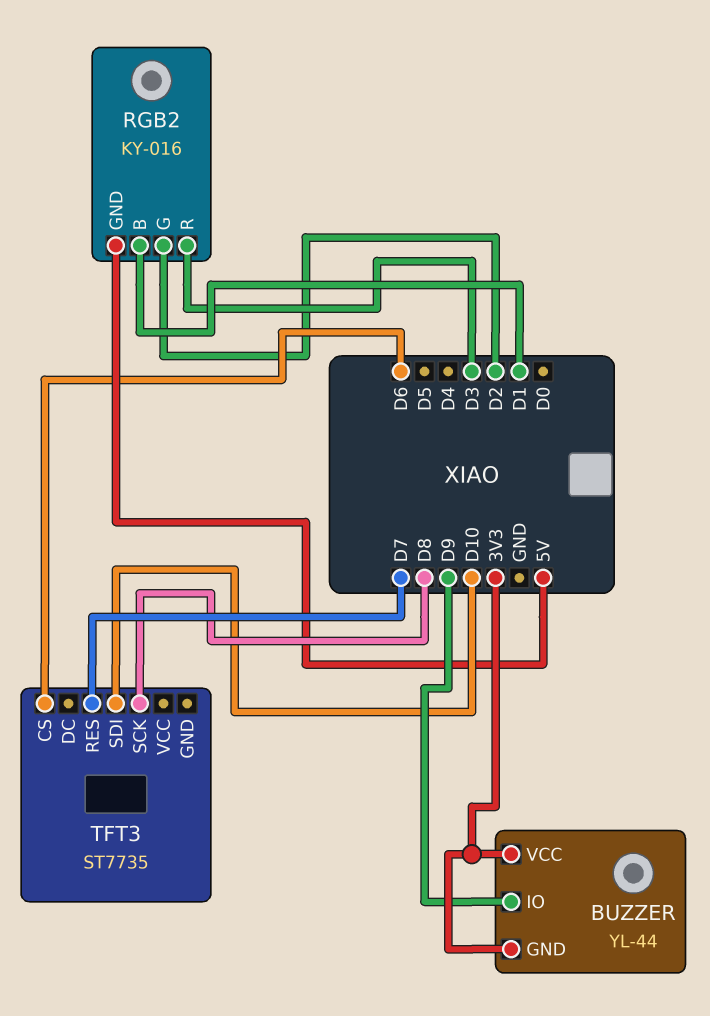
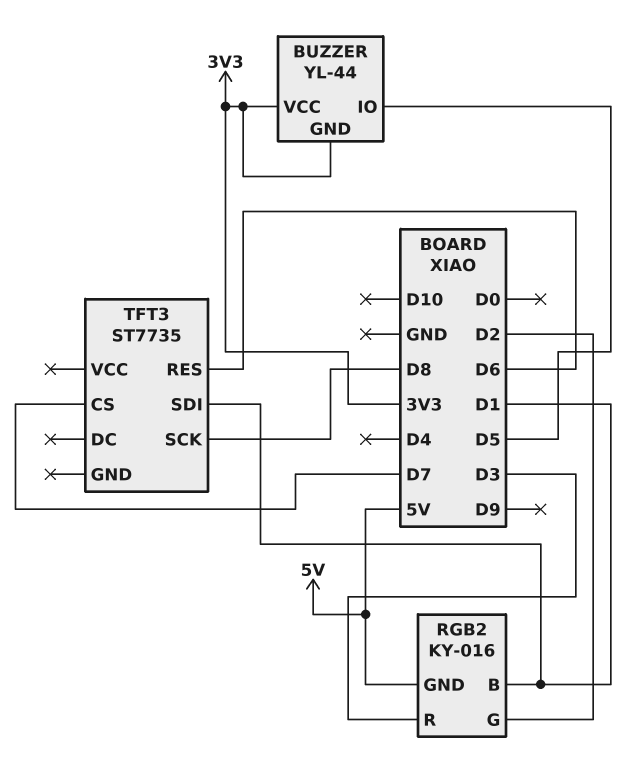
BUZZER pin IO: D9 -> D5
TFT3 pin CS: D6 -> D7
TFT3 pin RES: D7 -> D6
TFT3 pin SDI: D10 -> D1

